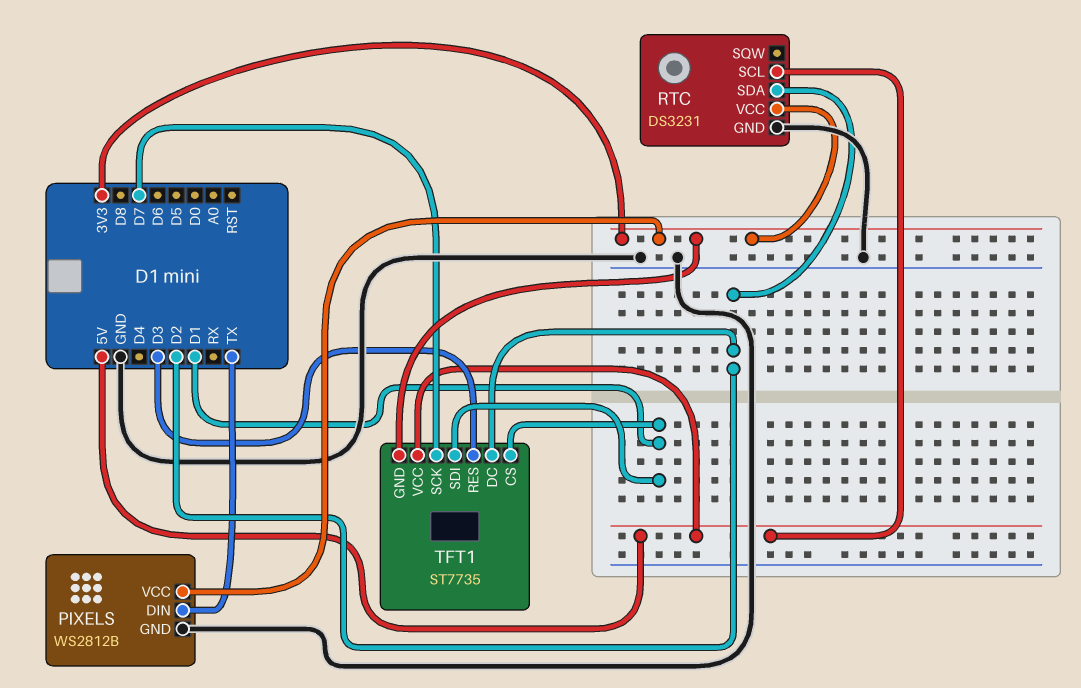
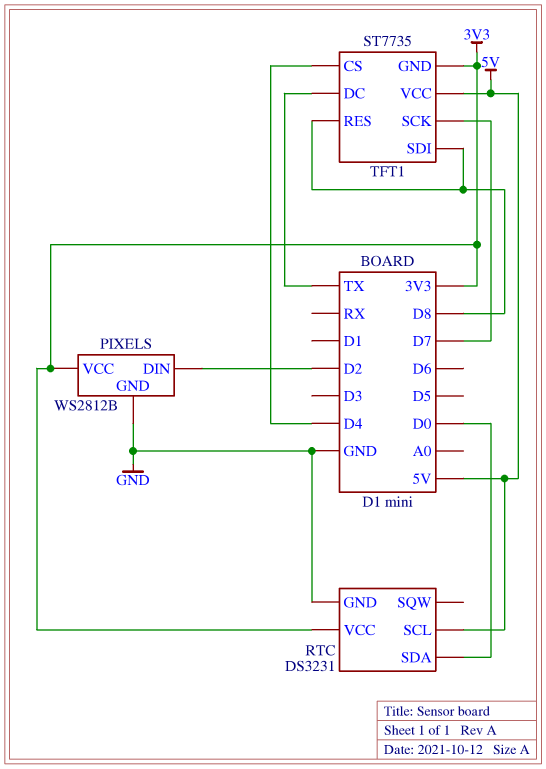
PIXELS pin DIN: TX -> D2
RTC pin SDA: D2 -> D0
TFT1 pin CS: D1 -> D4
TFT1 pin DC: D2 -> TX
TFT1 pin RES: D3 -> D8
TFT1 pin SDI: D1 -> D8

